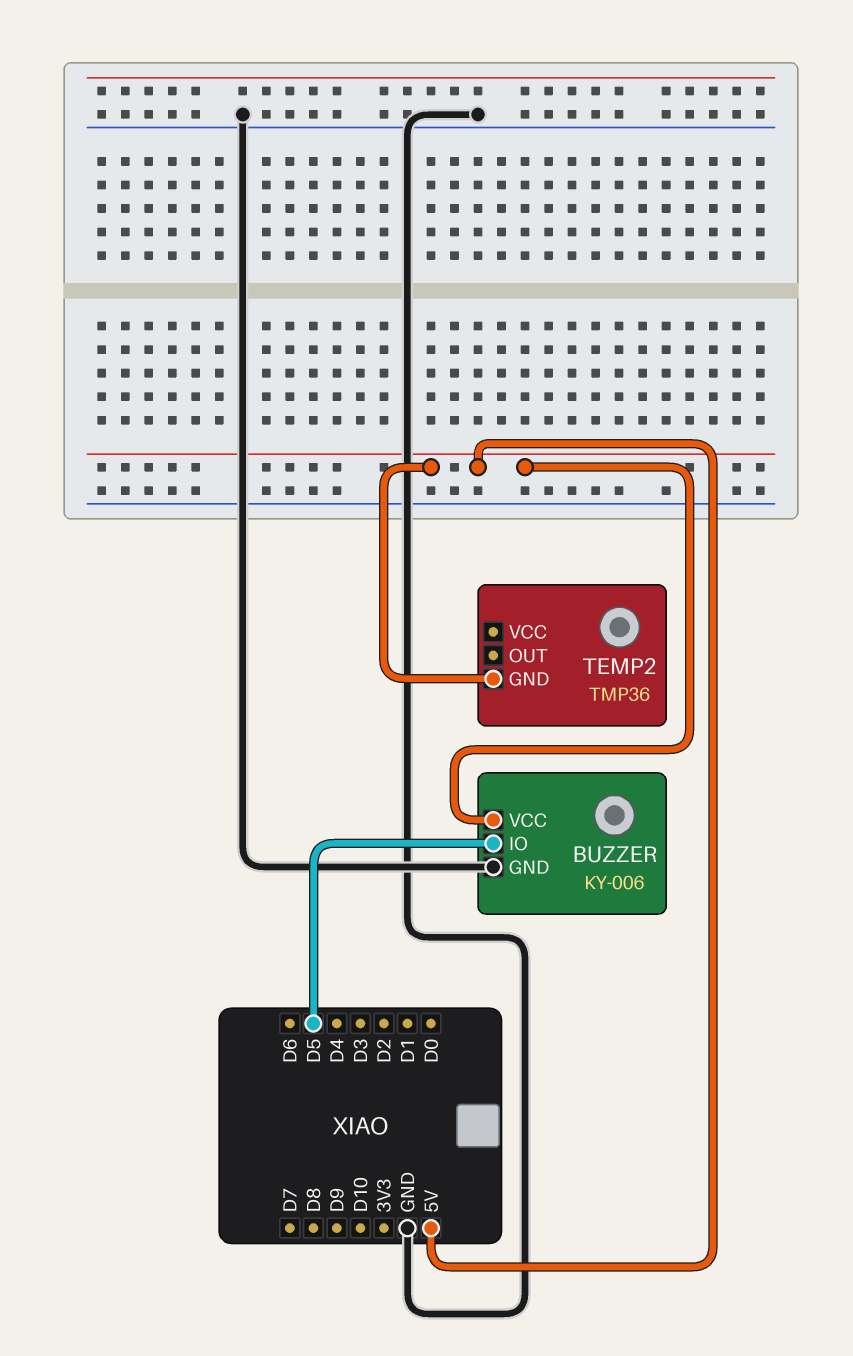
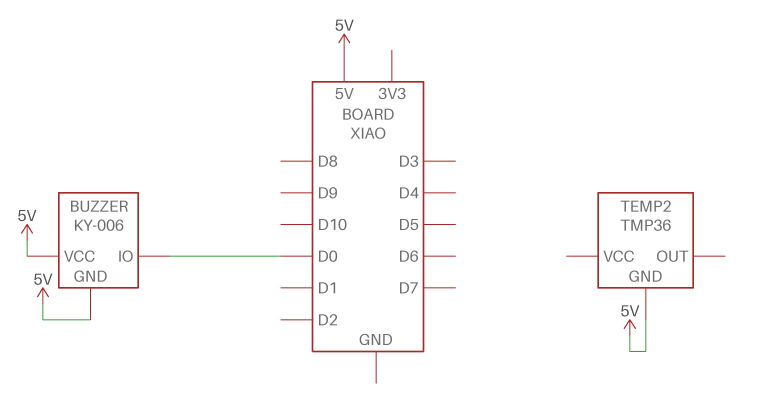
BUZZER pin GND: GND -> 5V
BUZZER pin IO: D5 -> D0

